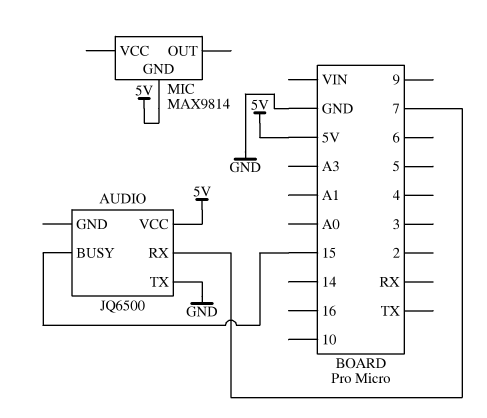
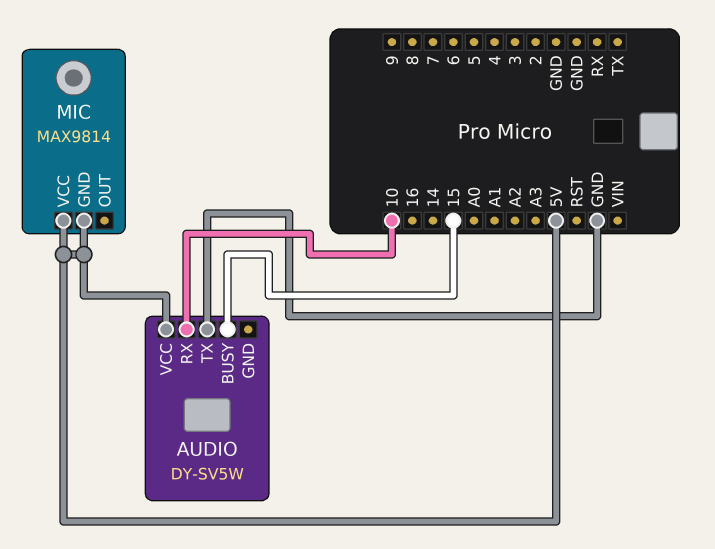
AUDIO: JQ6500 -> DY-SV5W
AUDIO pin RX: 7 -> 10
MIC pin VCC: none -> 5V

